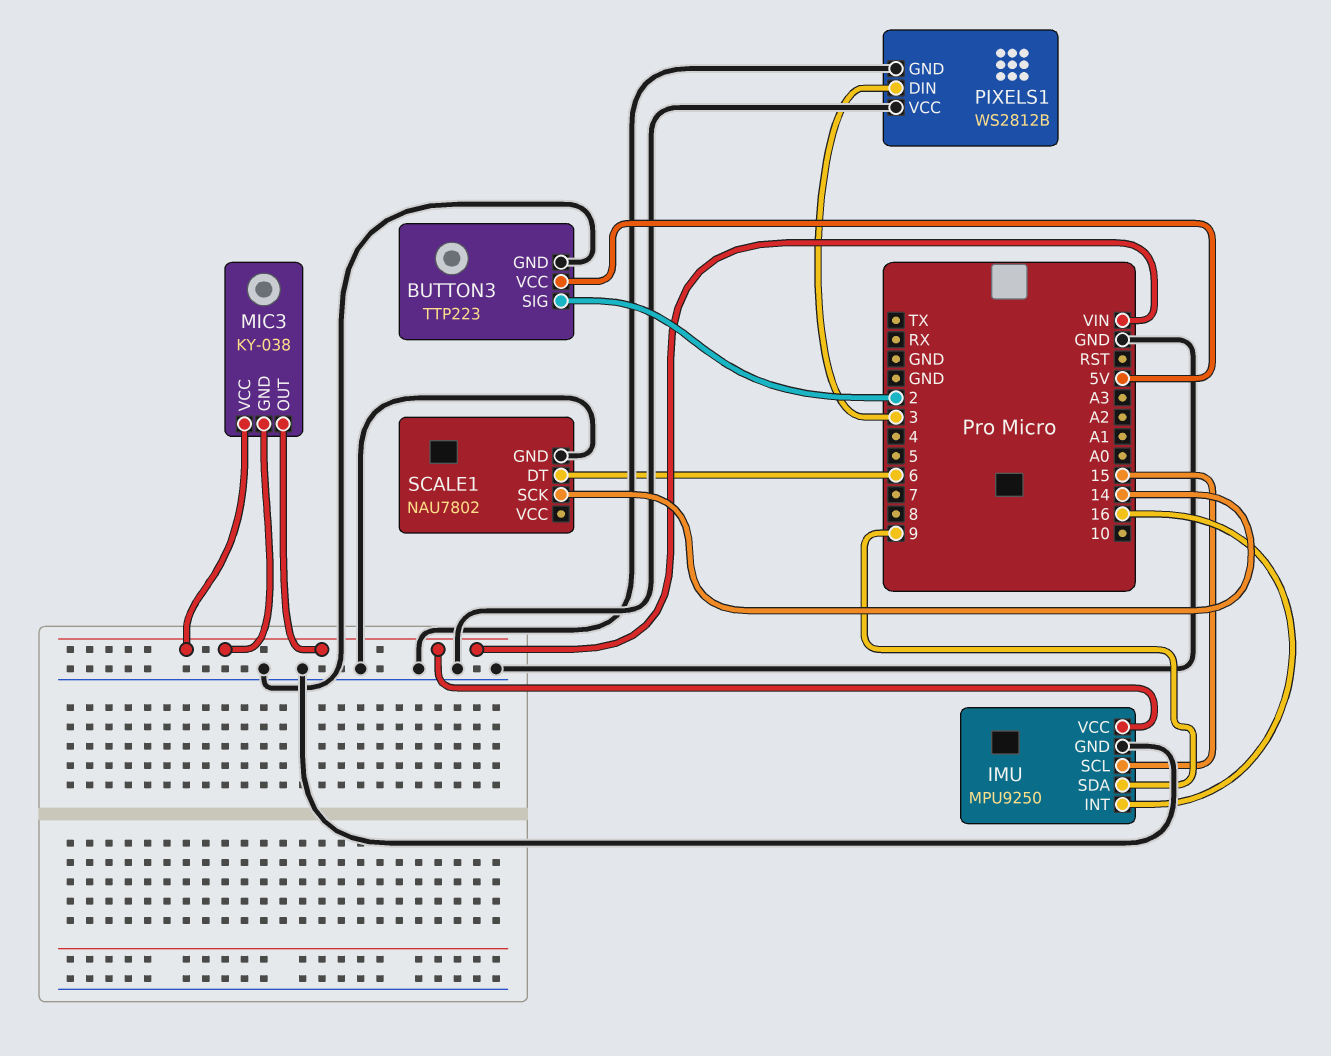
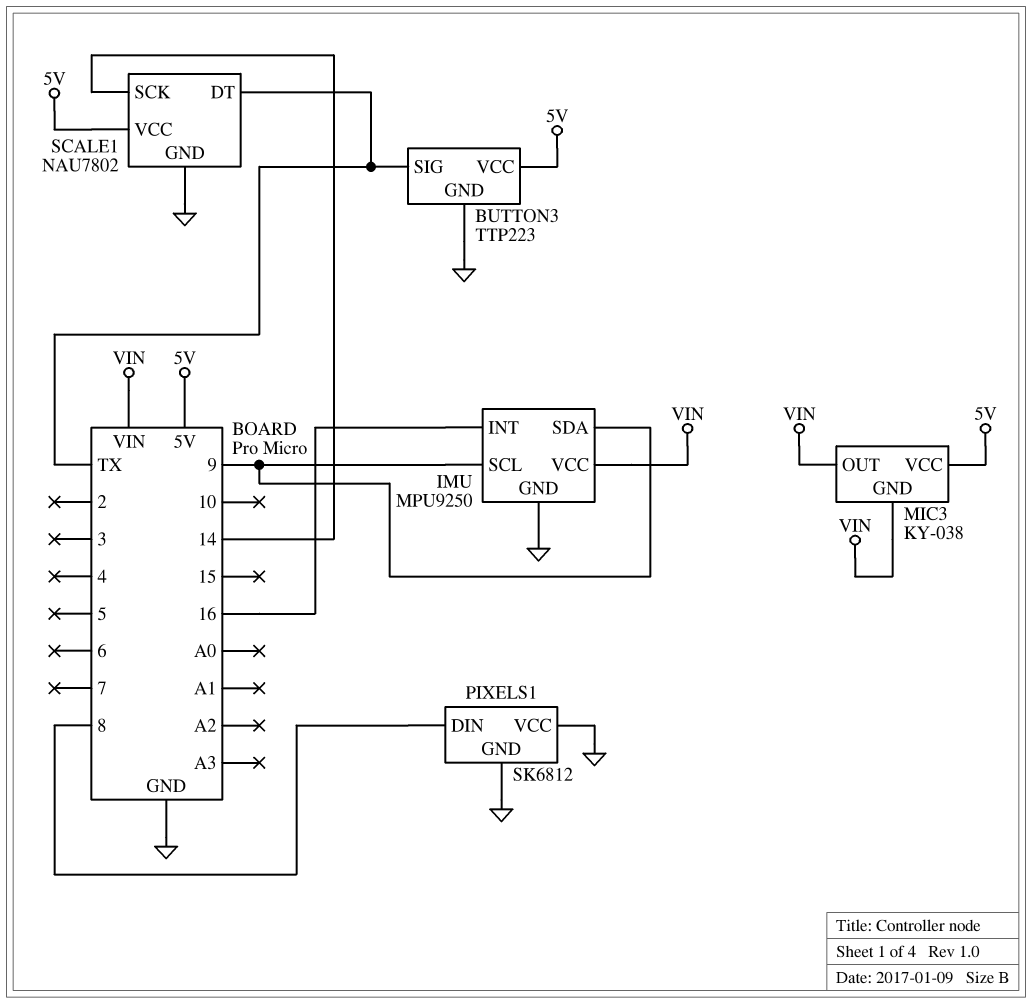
BUTTON3 pin SIG: 2 -> TX
IMU pin SCL: 15 -> 9
MIC3 pin VCC: VIN -> 5V
PIXELS1: WS2812B -> SK6812
PIXELS1 pin DIN: 3 -> 8
SCALE1 pin DT: 6 -> TX
SCALE1 pin VCC: none -> 5V

